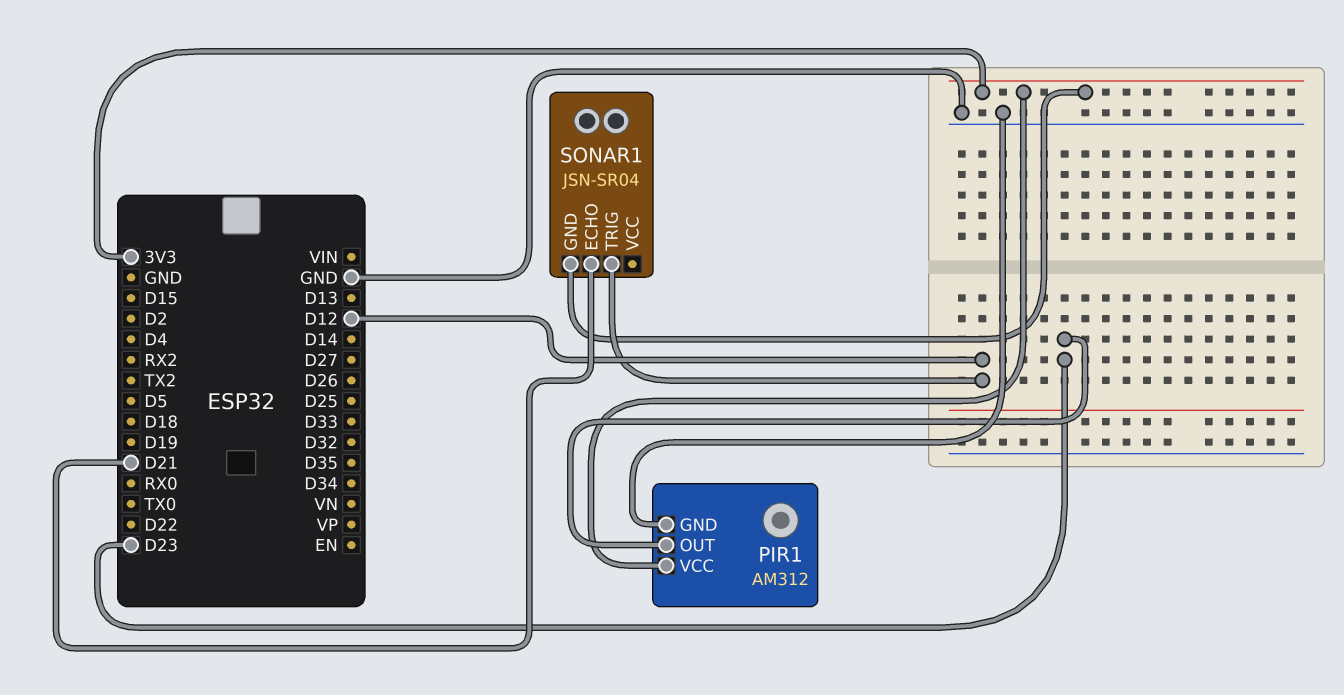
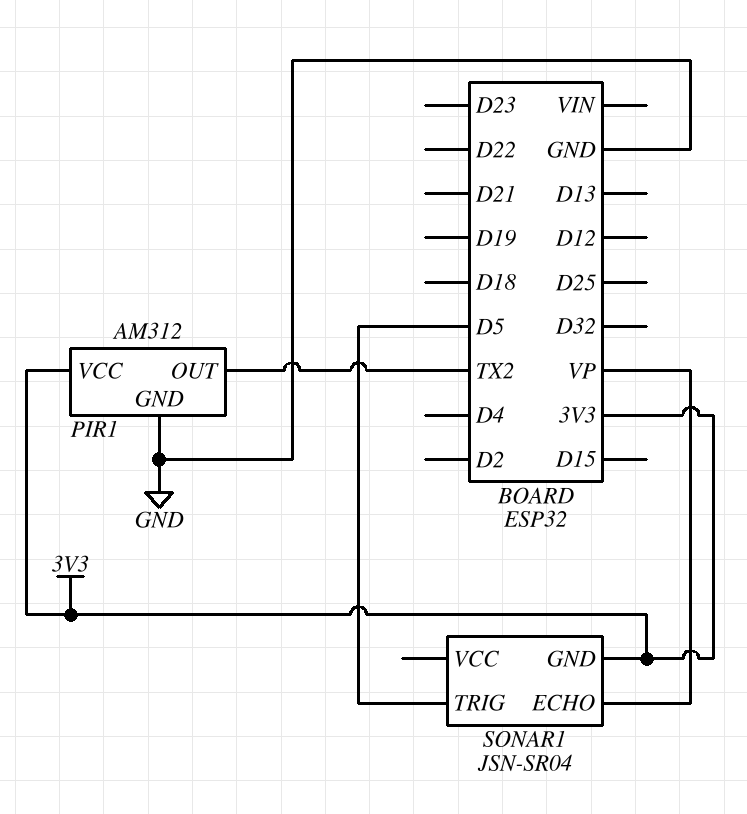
PIR1 pin OUT: D23 -> TX2
SONAR1 pin ECHO: D21 -> VP
SONAR1 pin TRIG: D12 -> D5

